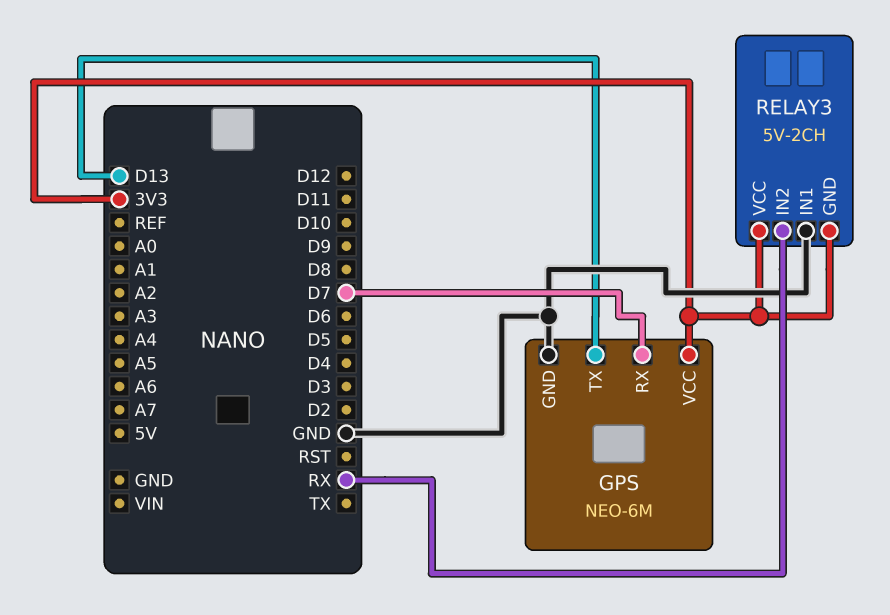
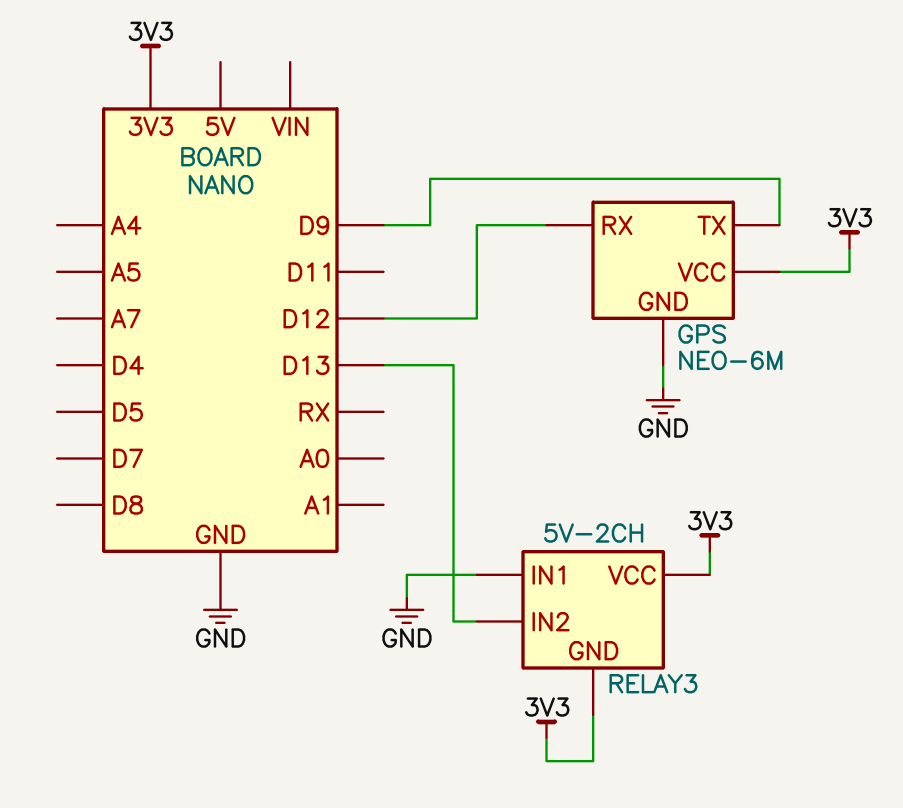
GPS pin RX: D7 -> D12
GPS pin TX: D13 -> D9
RELAY3 pin IN2: RX -> D13

